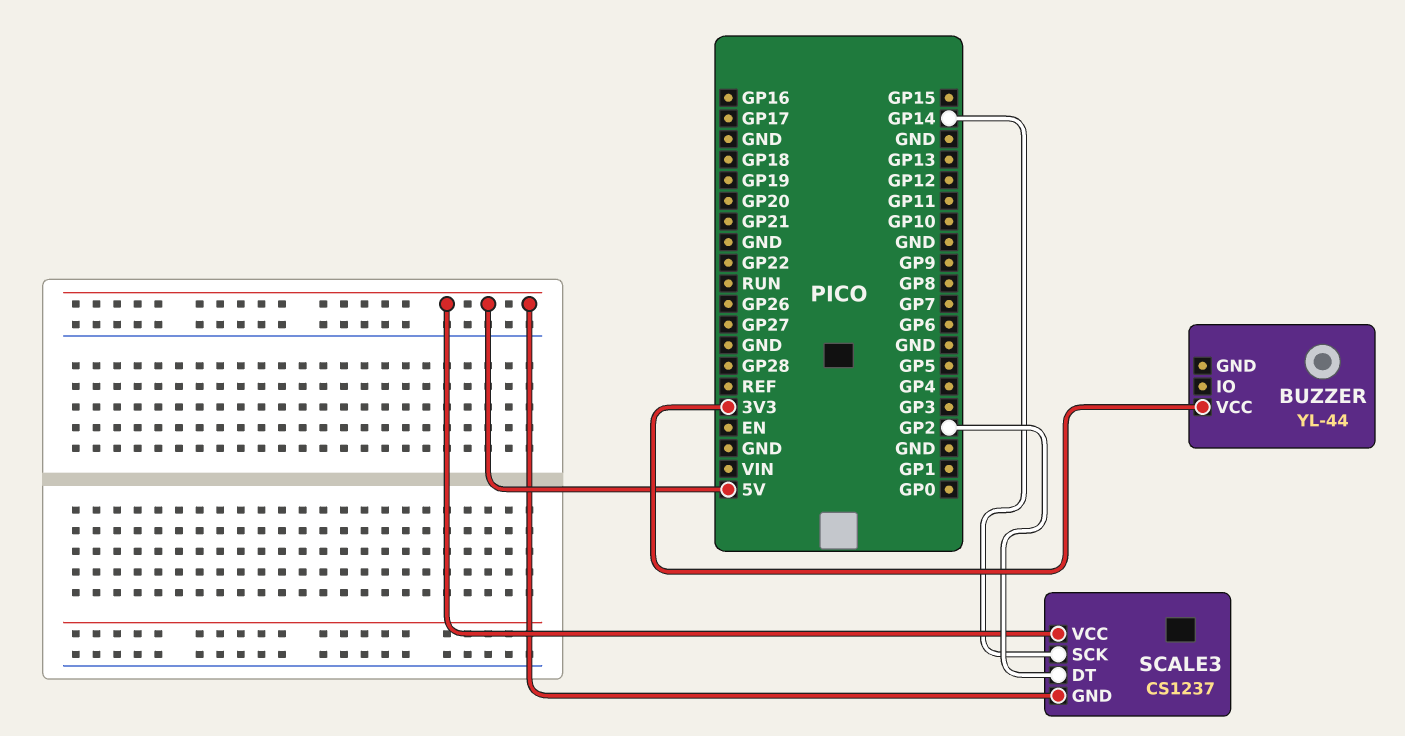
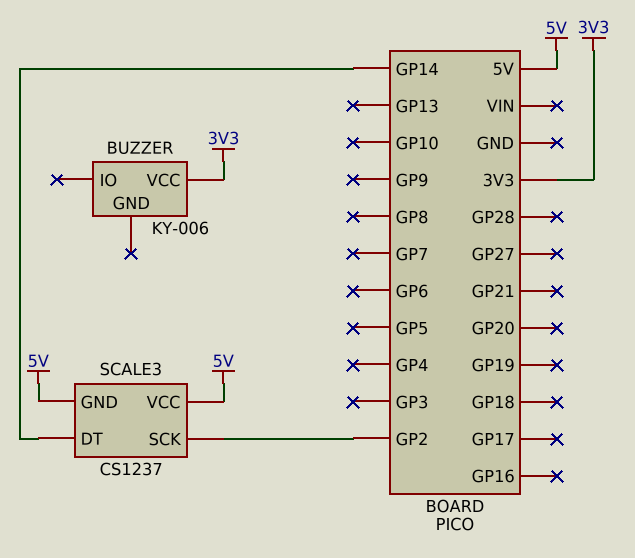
BUZZER: YL-44 -> KY-006
SCALE3 pin DT: GP2 -> GP14
SCALE3 pin SCK: GP14 -> GP2

